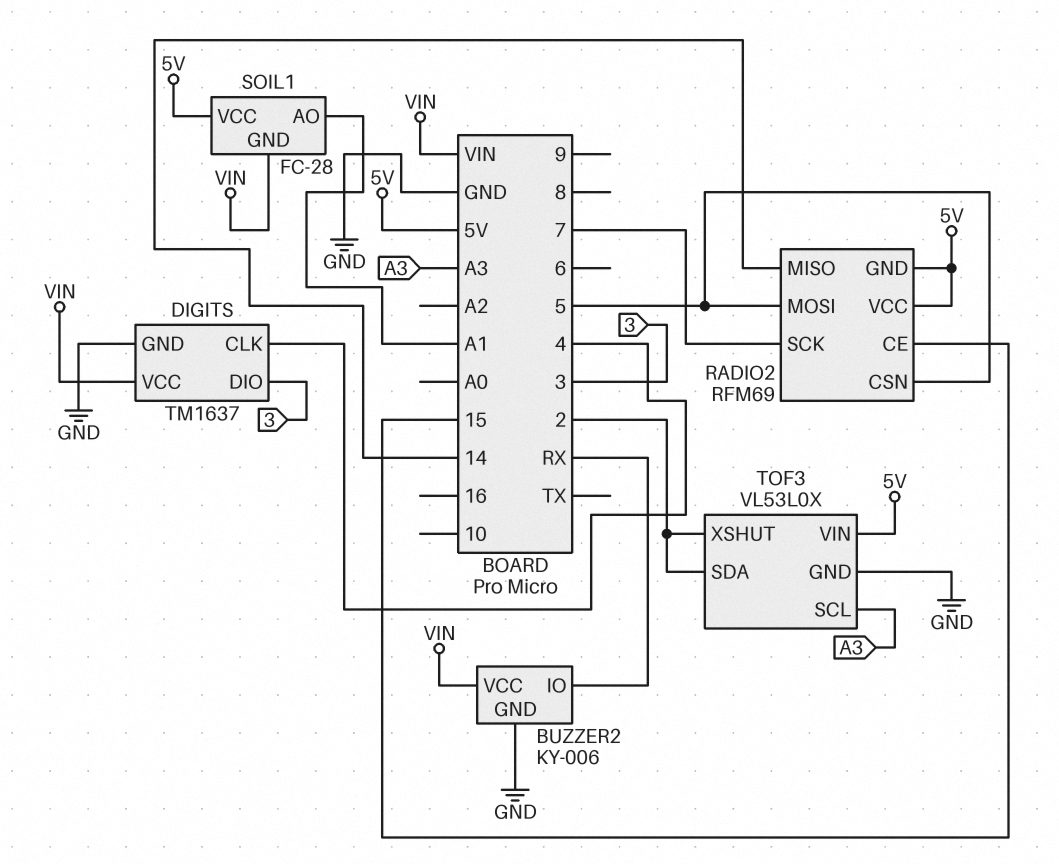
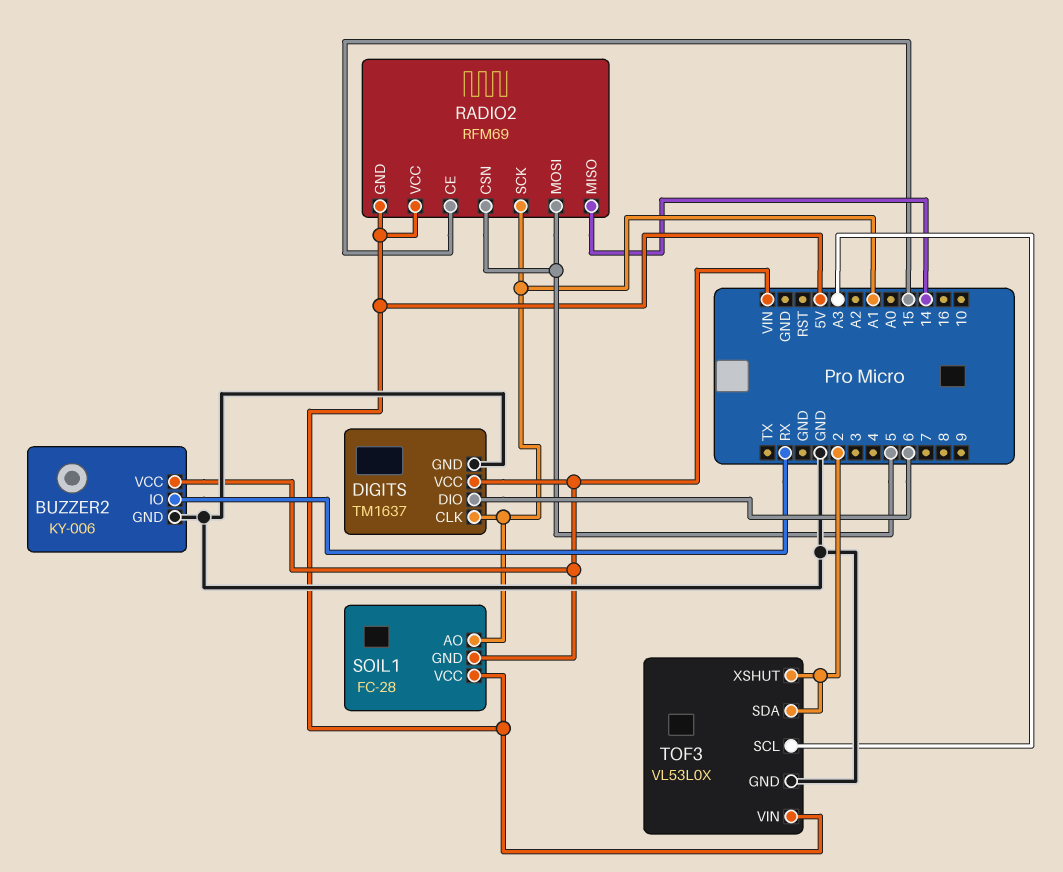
DIGITS pin CLK: 4 -> A1
DIGITS pin DIO: 3 -> 6
RADIO2 pin SCK: 7 -> A1

